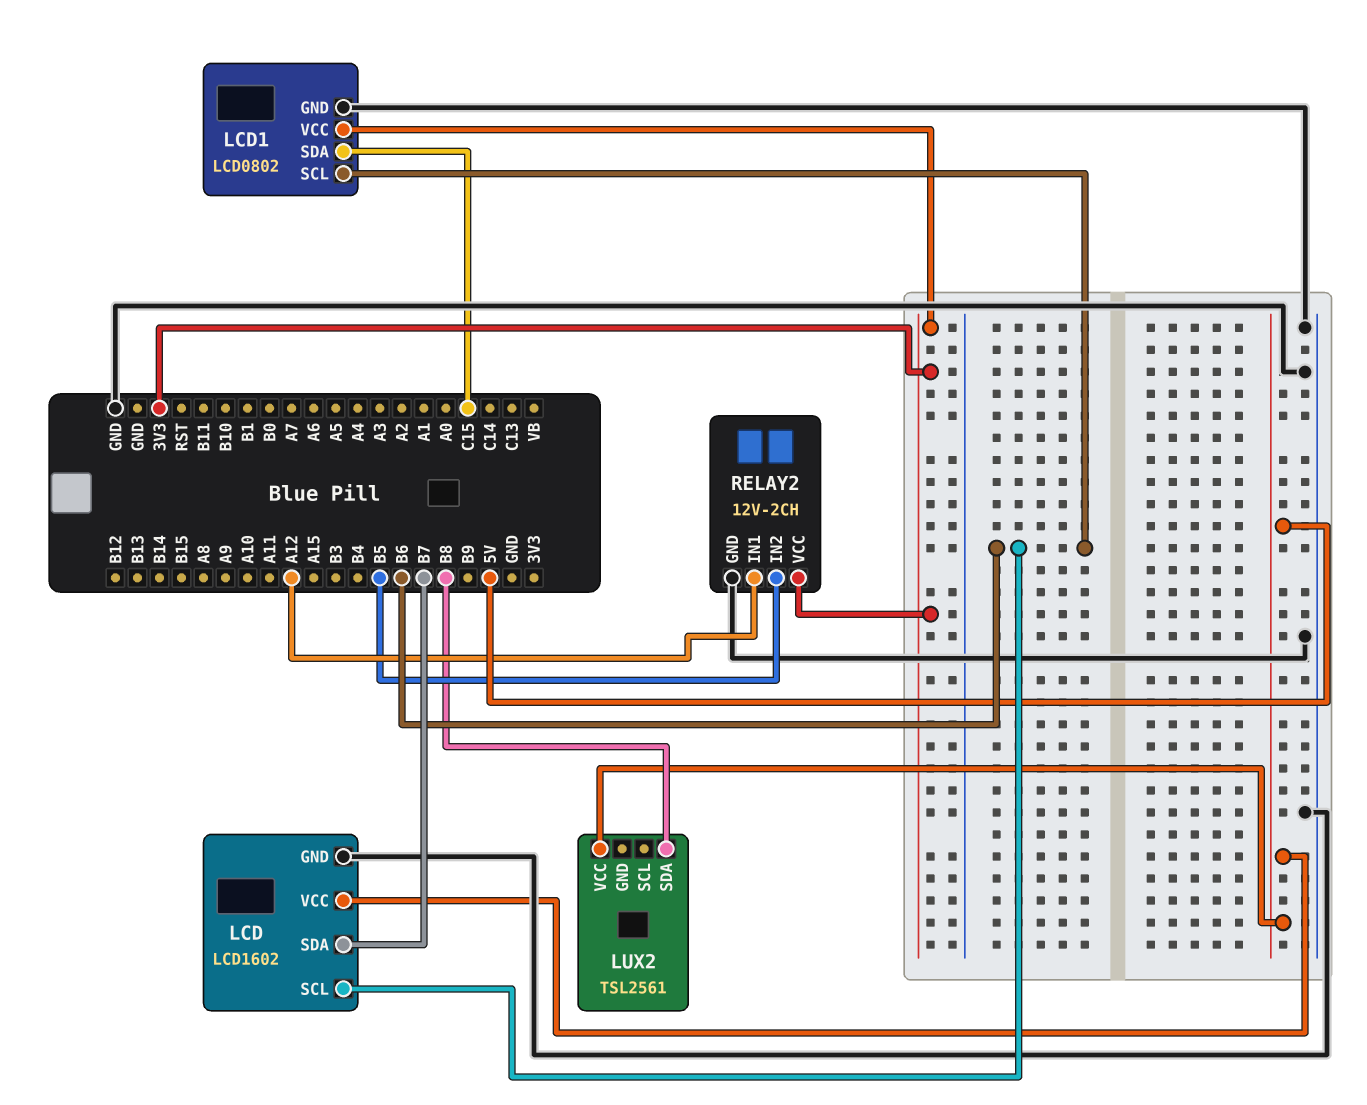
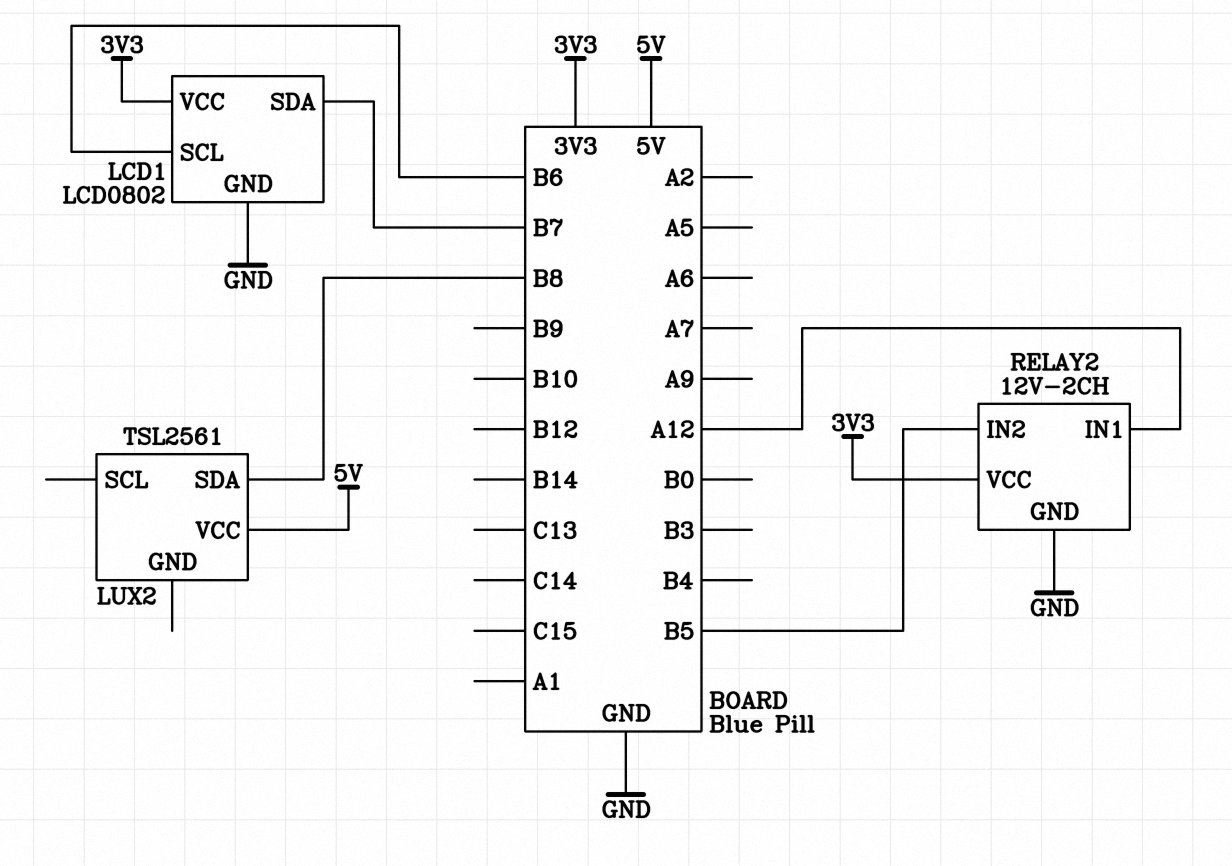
LCD: LCD1602 -> none
LCD pin GND: GND -> none
LCD pin SCL: B6 -> none
LCD pin SDA: B7 -> none
LCD pin VCC: 5V -> none
LCD1 pin SDA: C15 -> B7

